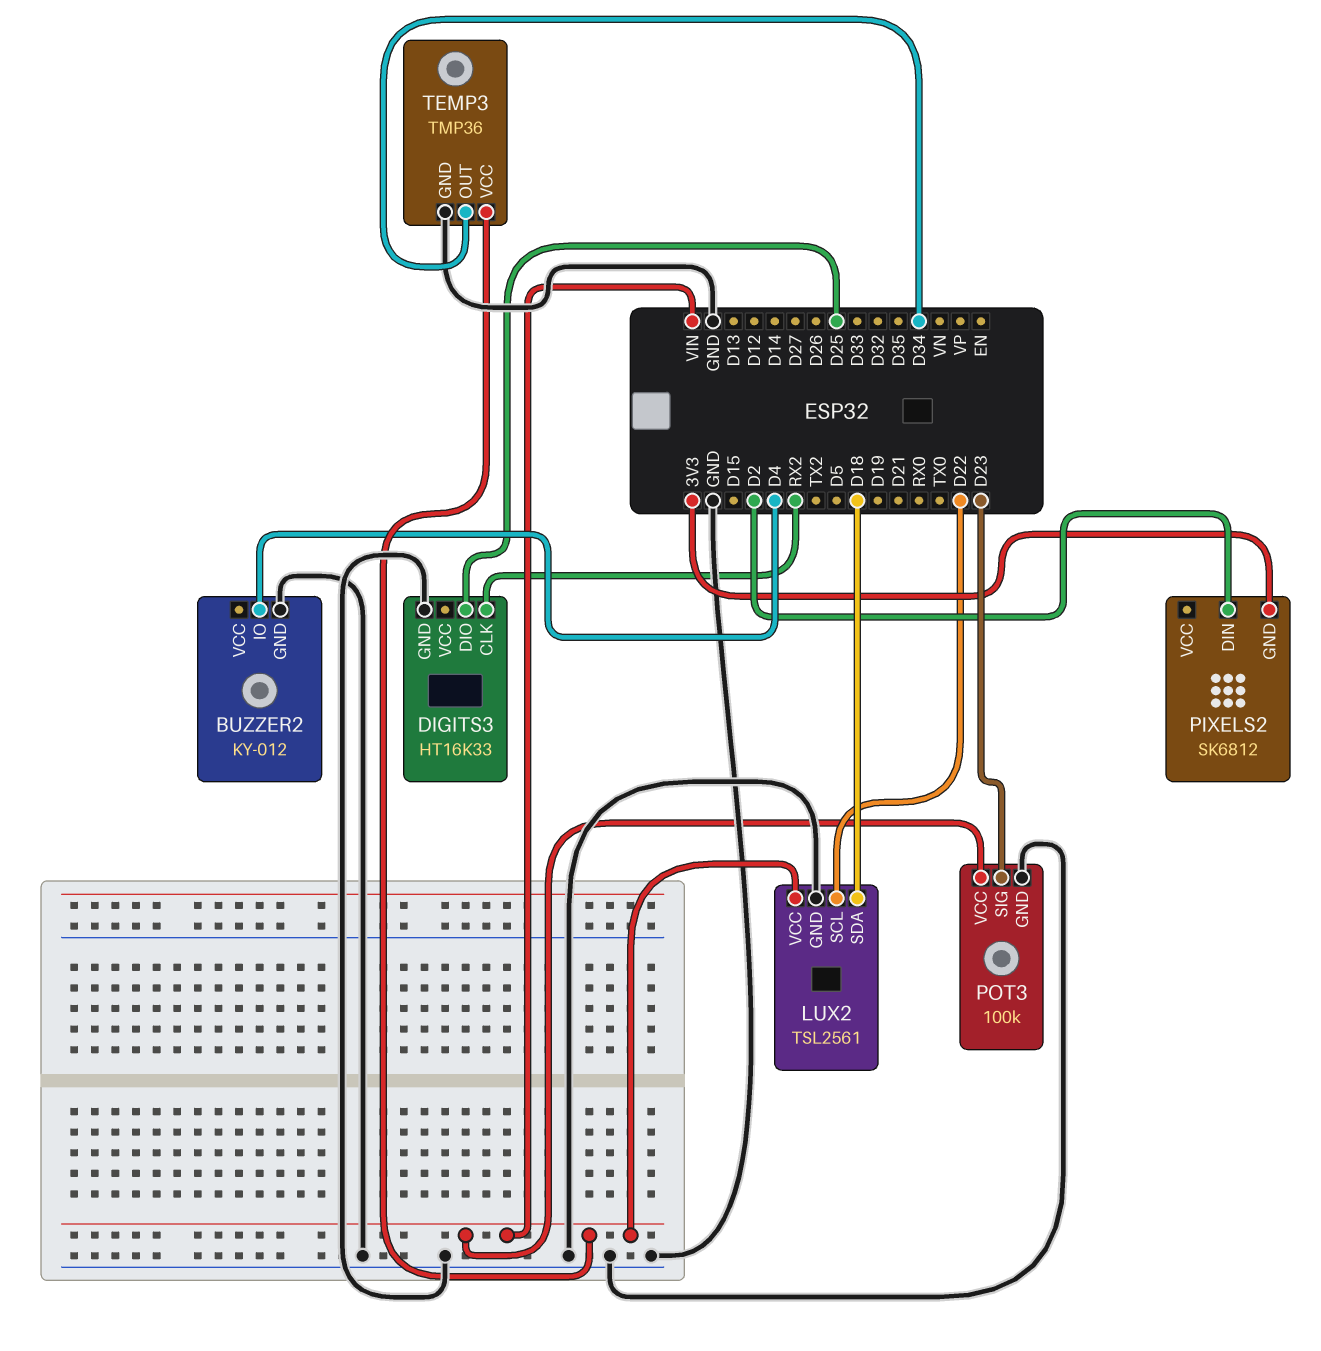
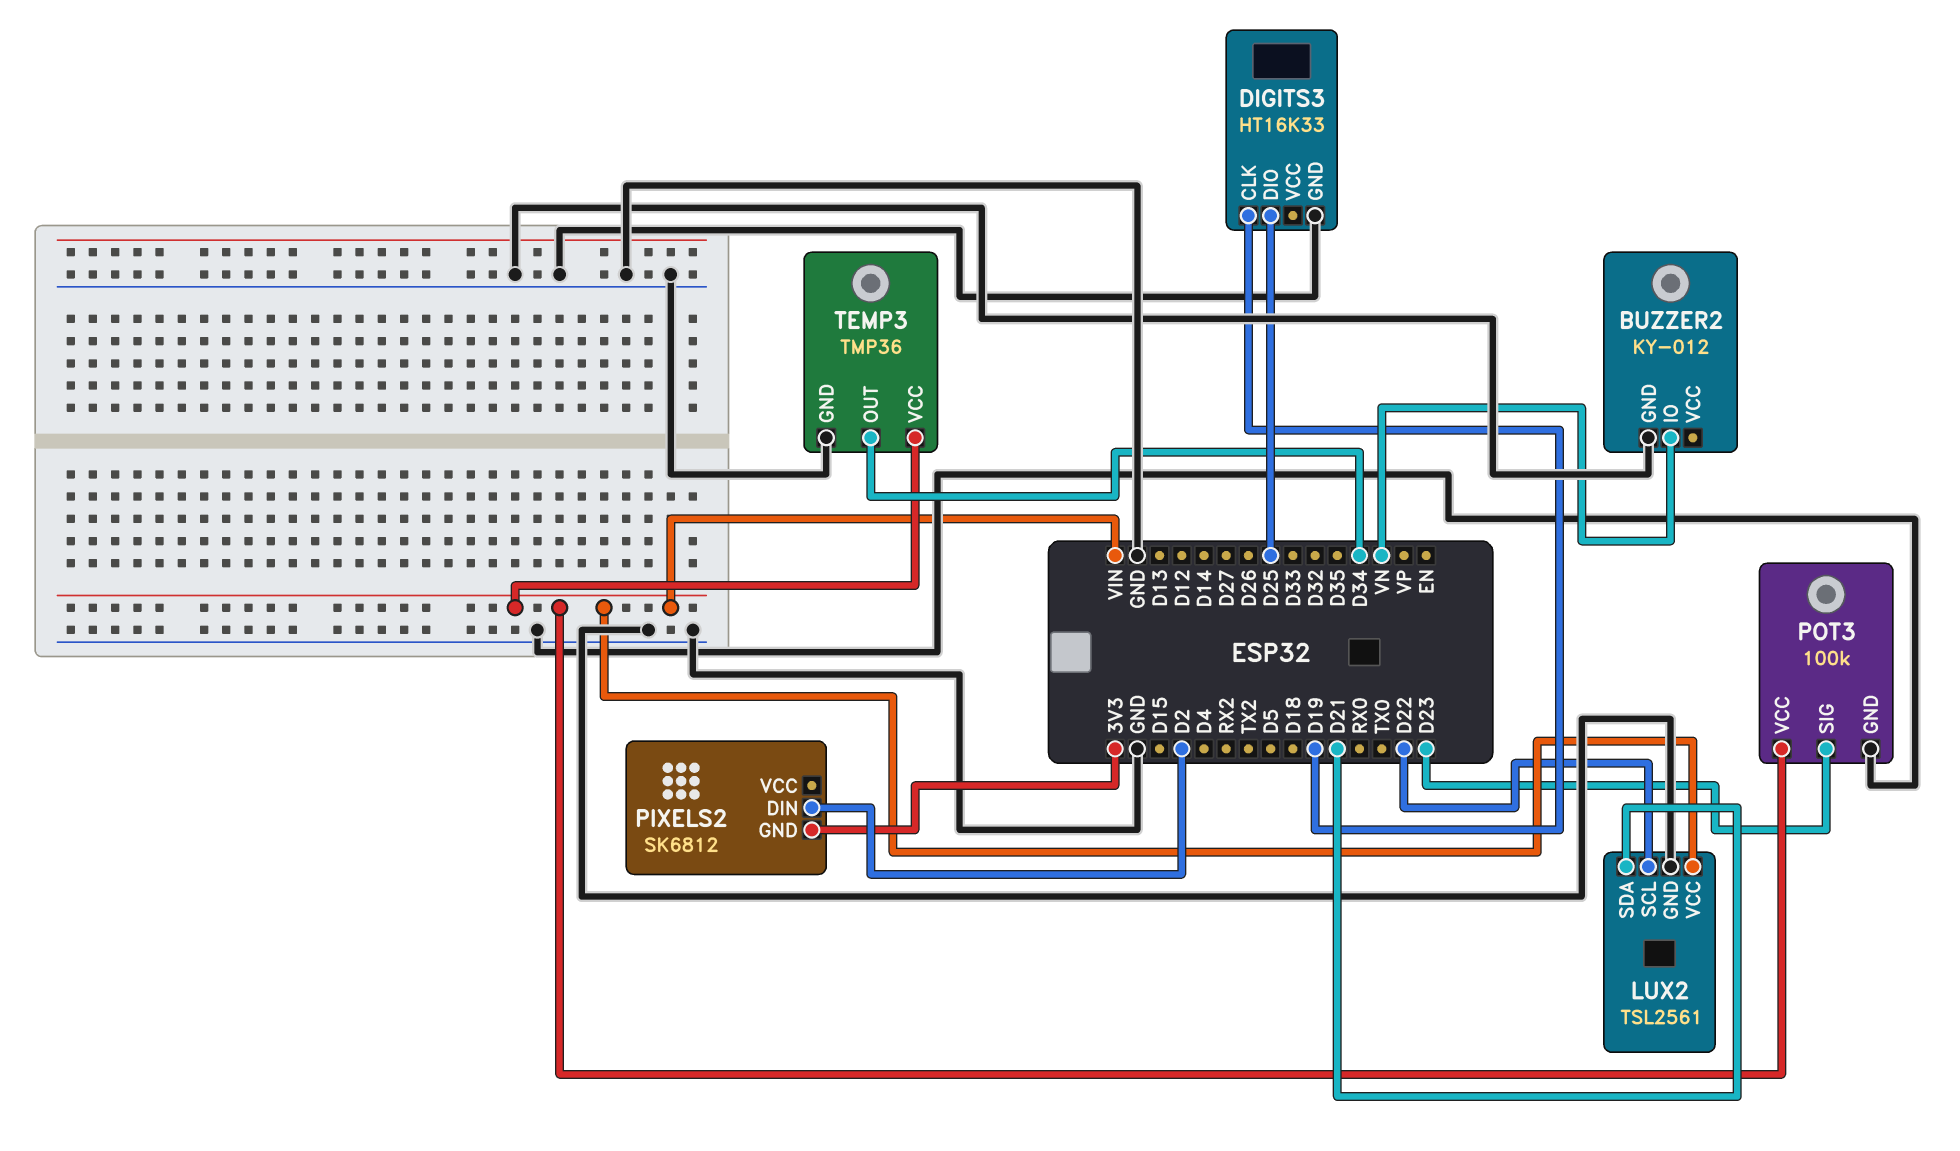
BUZZER2 pin IO: D4 -> VN
DIGITS3 pin CLK: RX2 -> D19
LUX2 pin SDA: D18 -> D21

